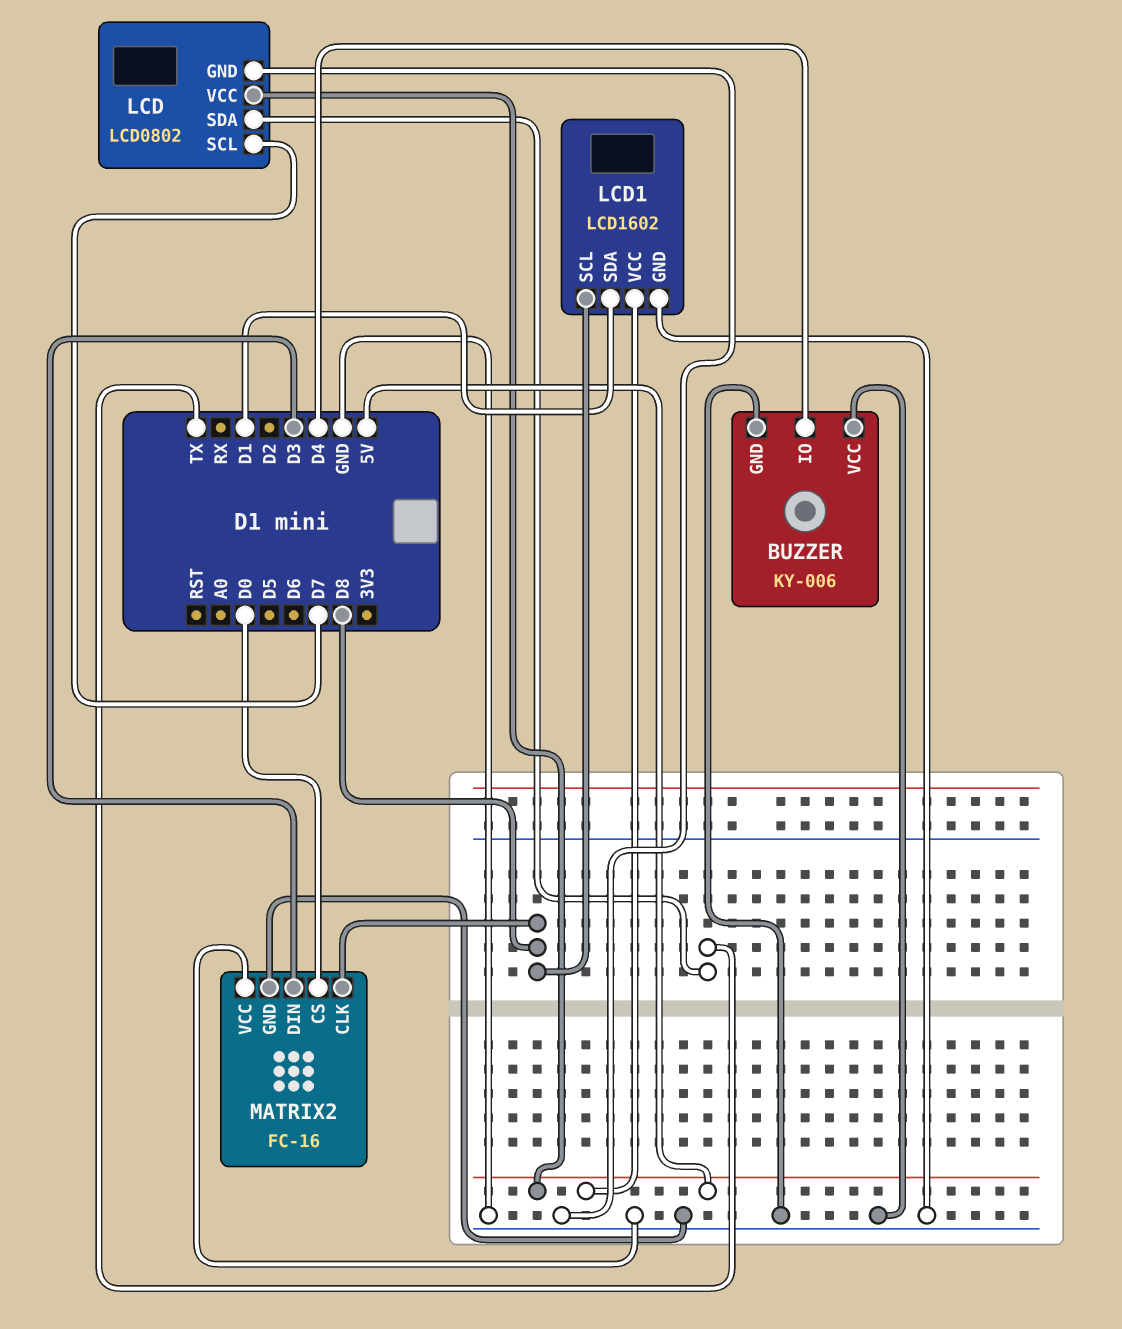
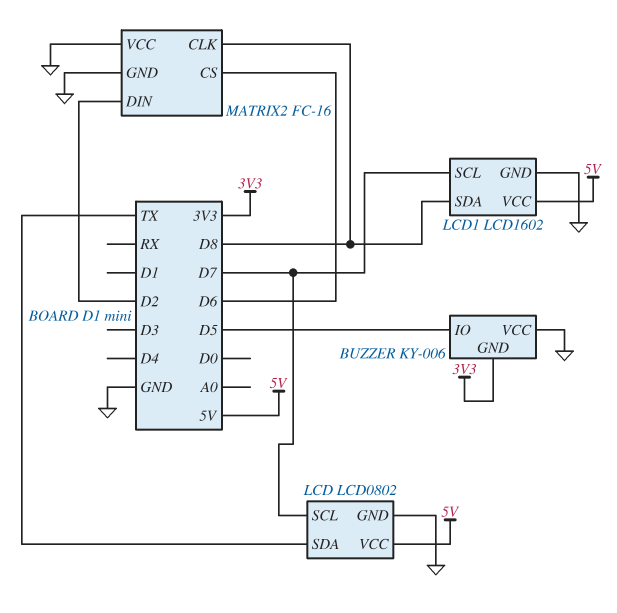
BUZZER pin GND: GND -> 3V3
BUZZER pin IO: D4 -> D5
LCD1 pin SCL: D8 -> D7
LCD1 pin SDA: D1 -> D8
MATRIX2 pin CS: D0 -> D6
MATRIX2 pin DIN: D3 -> D2

